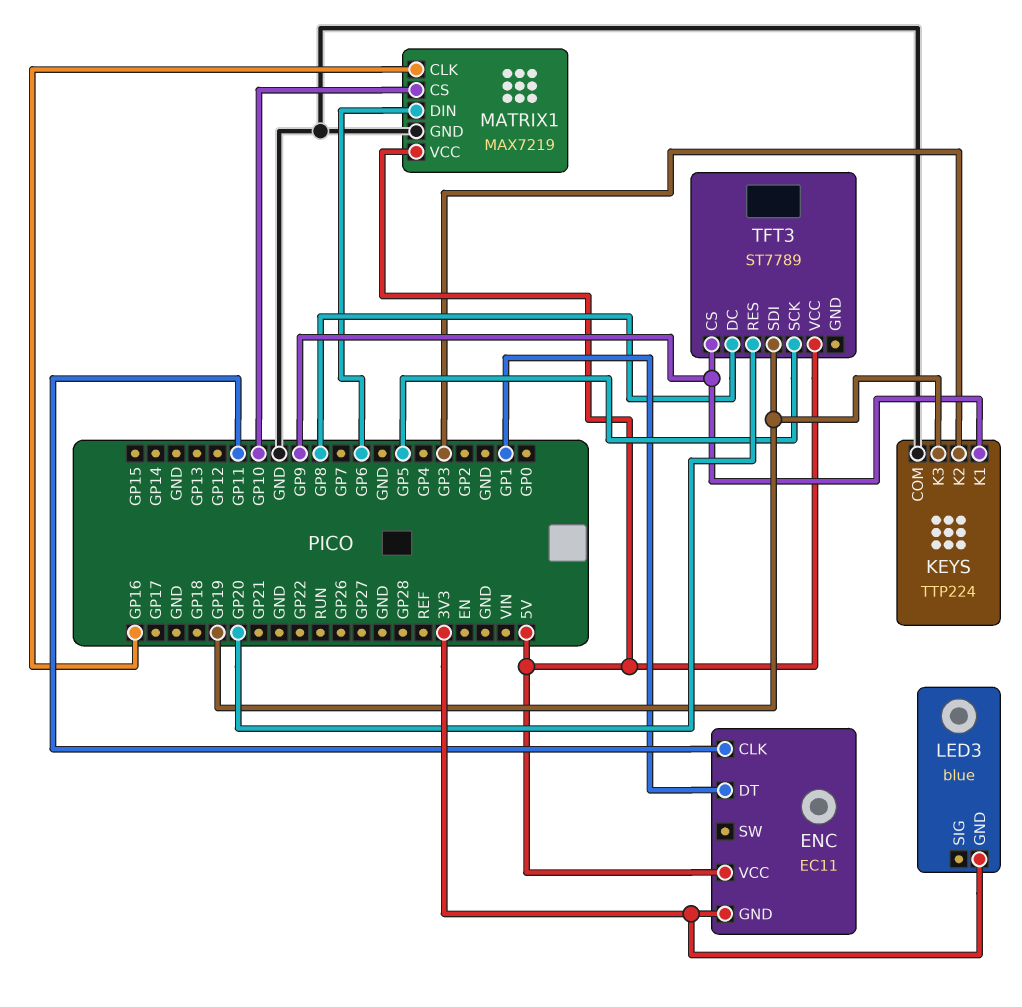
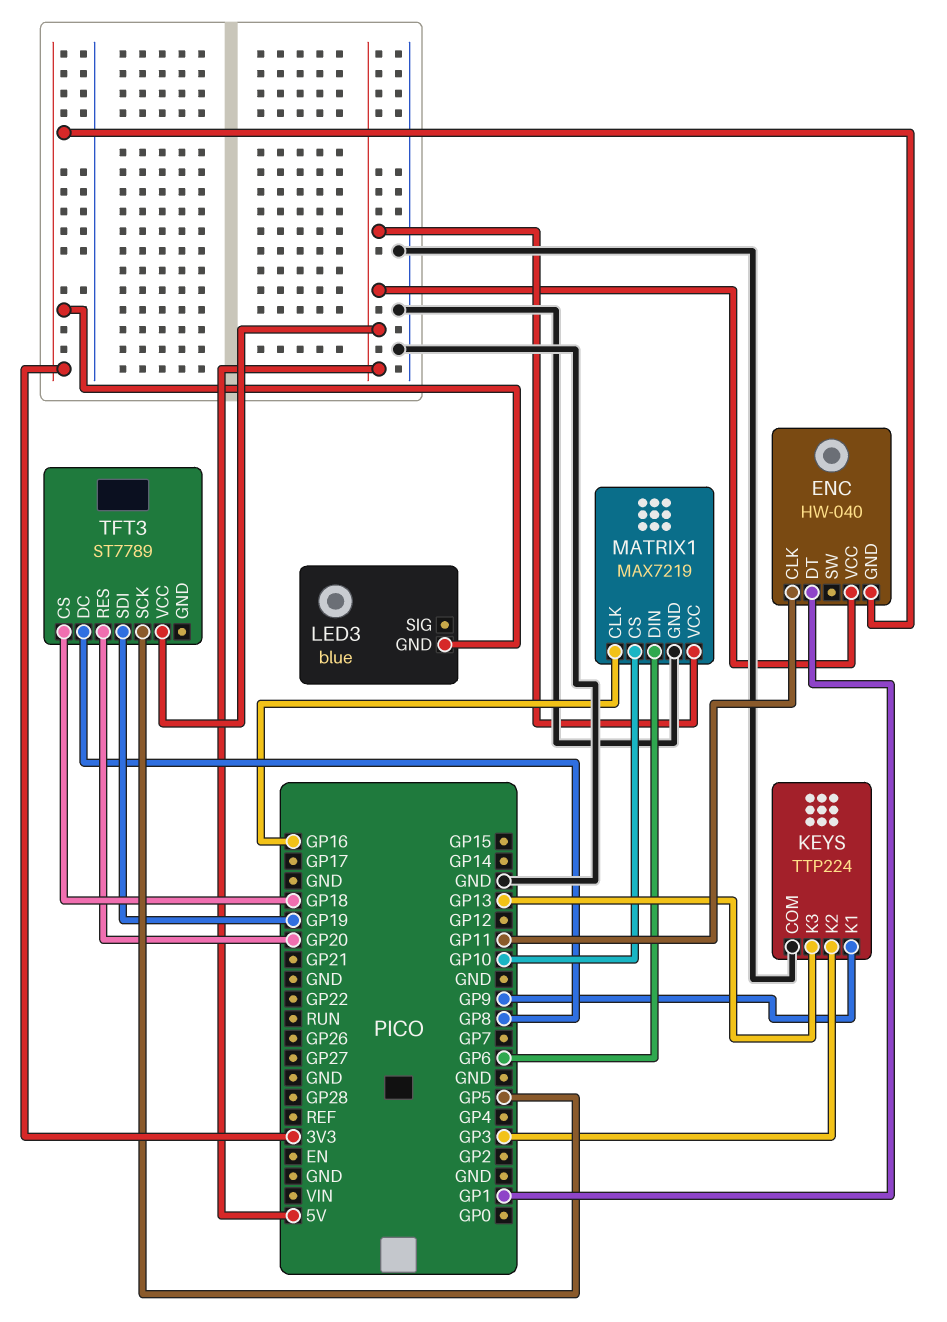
ENC: EC11 -> HW-040
KEYS pin K3: GP19 -> GP13
TFT3 pin CS: GP9 -> GP18

